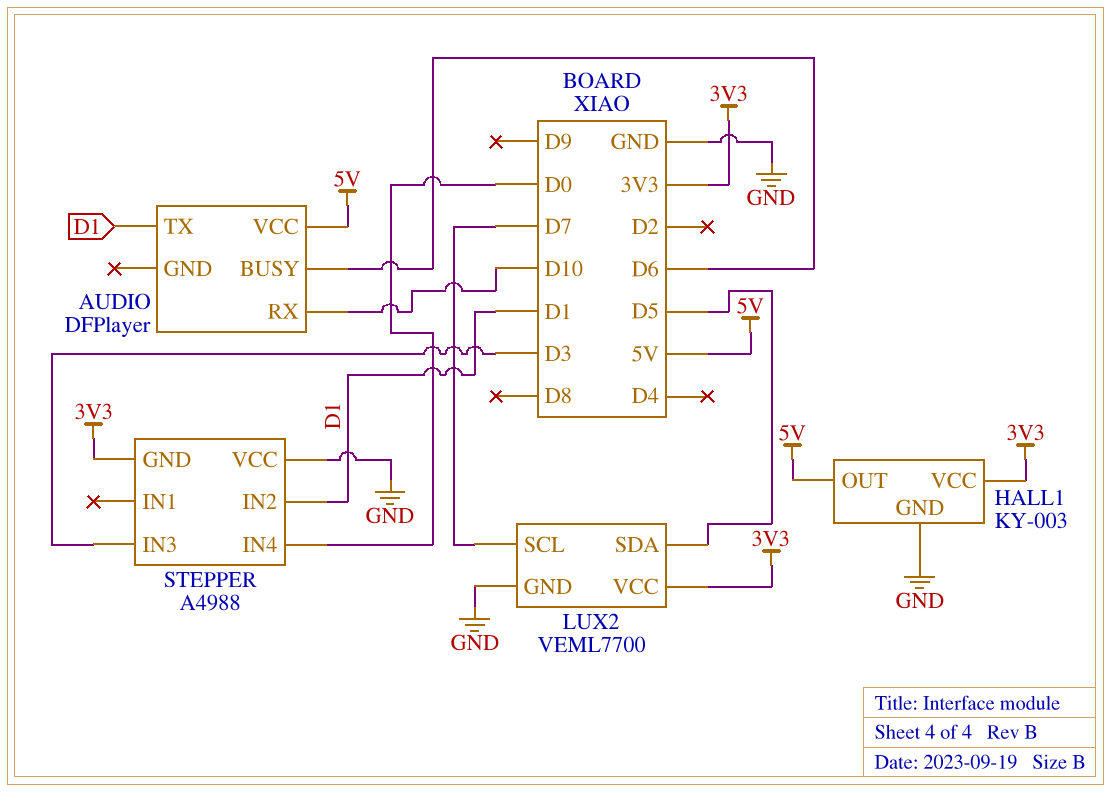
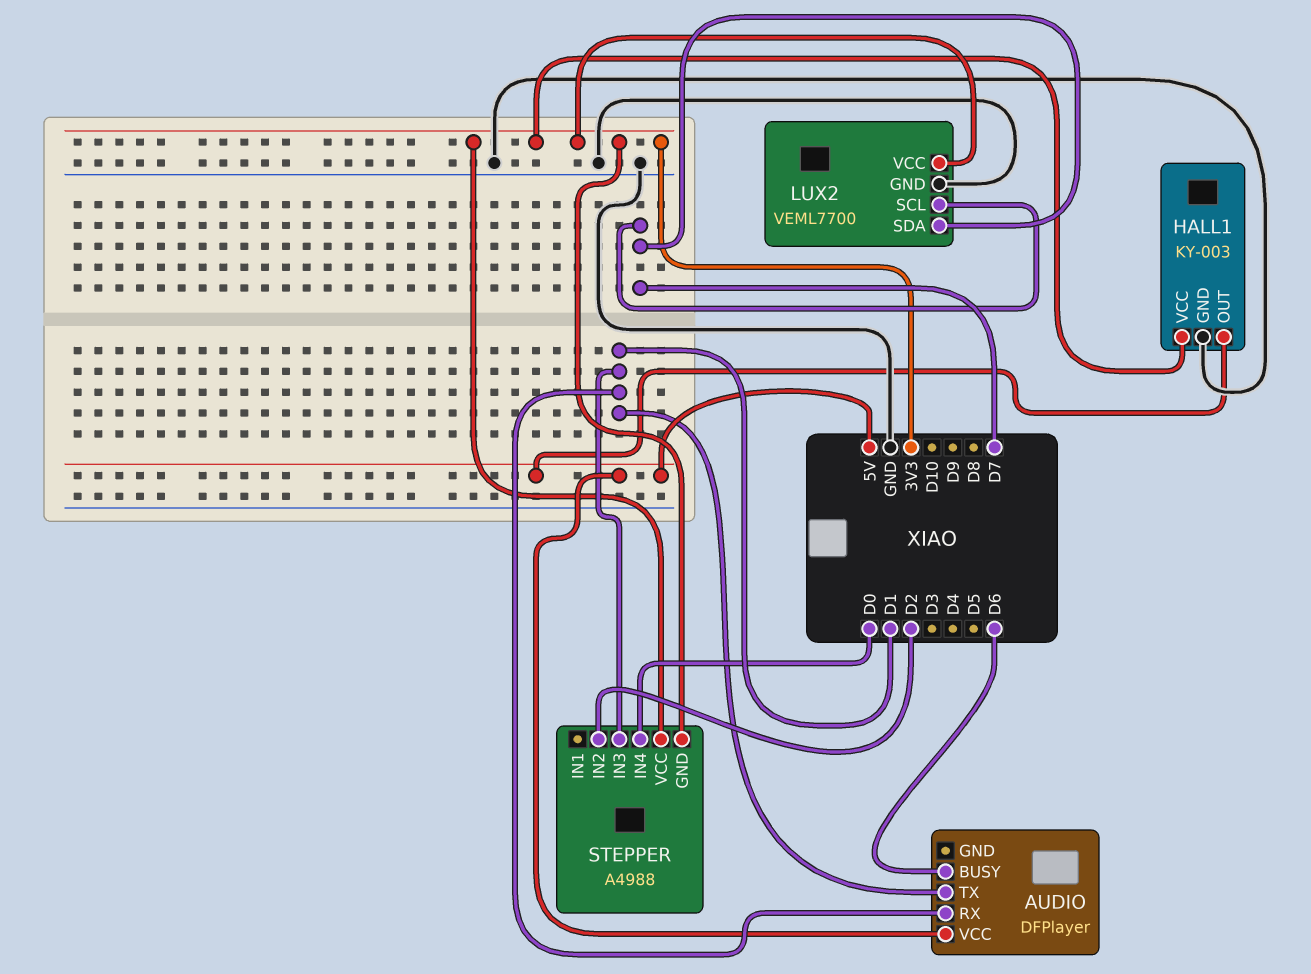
AUDIO pin RX: D10 -> D1
LUX2 pin SDA: D5 -> D7
STEPPER pin IN2: D1 -> D2
STEPPER pin IN3: D3 -> D1
STEPPER pin VCC: GND -> 3V3

